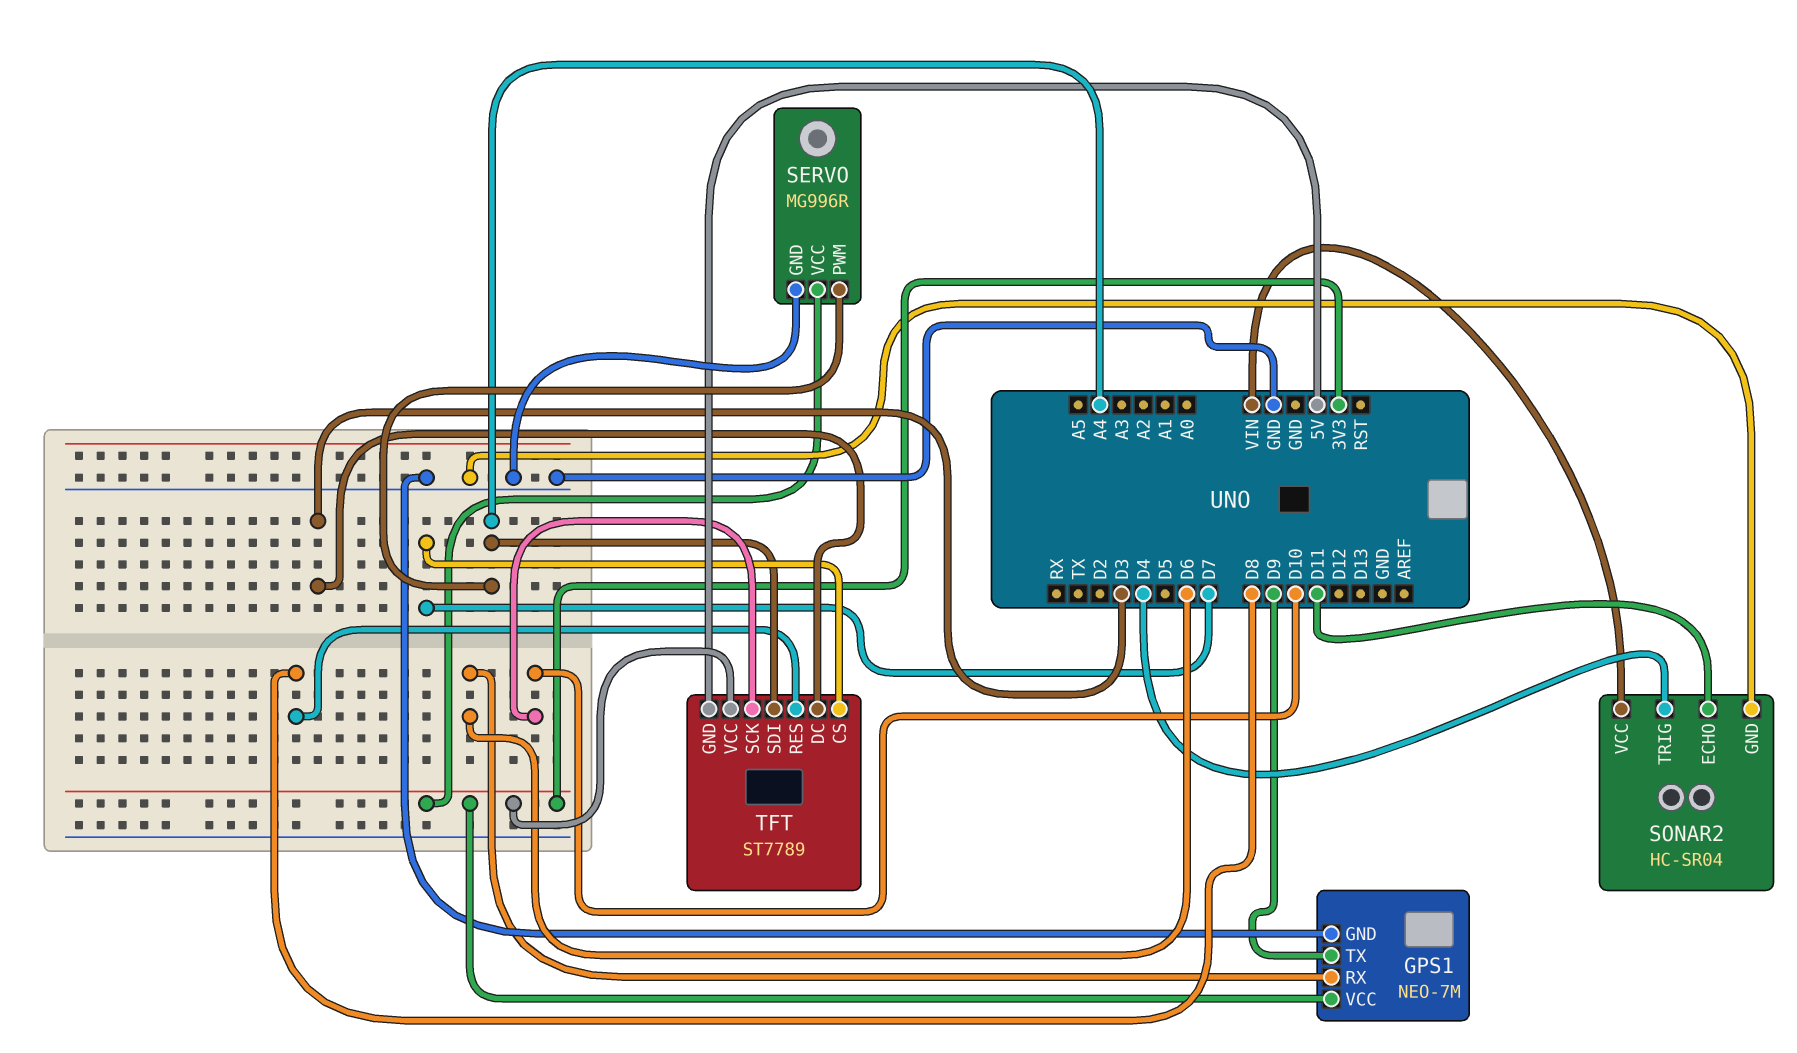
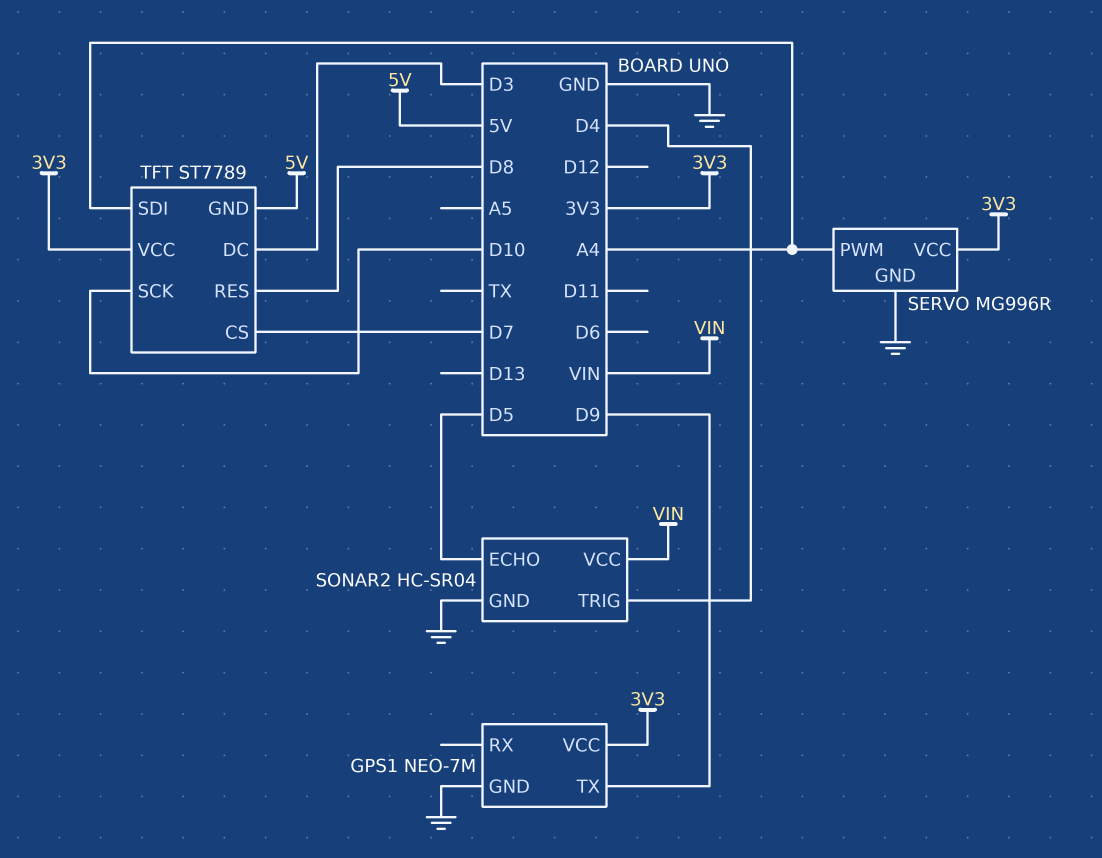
GPS1 pin RX: D6 -> none
SONAR2 pin ECHO: D11 -> D5

